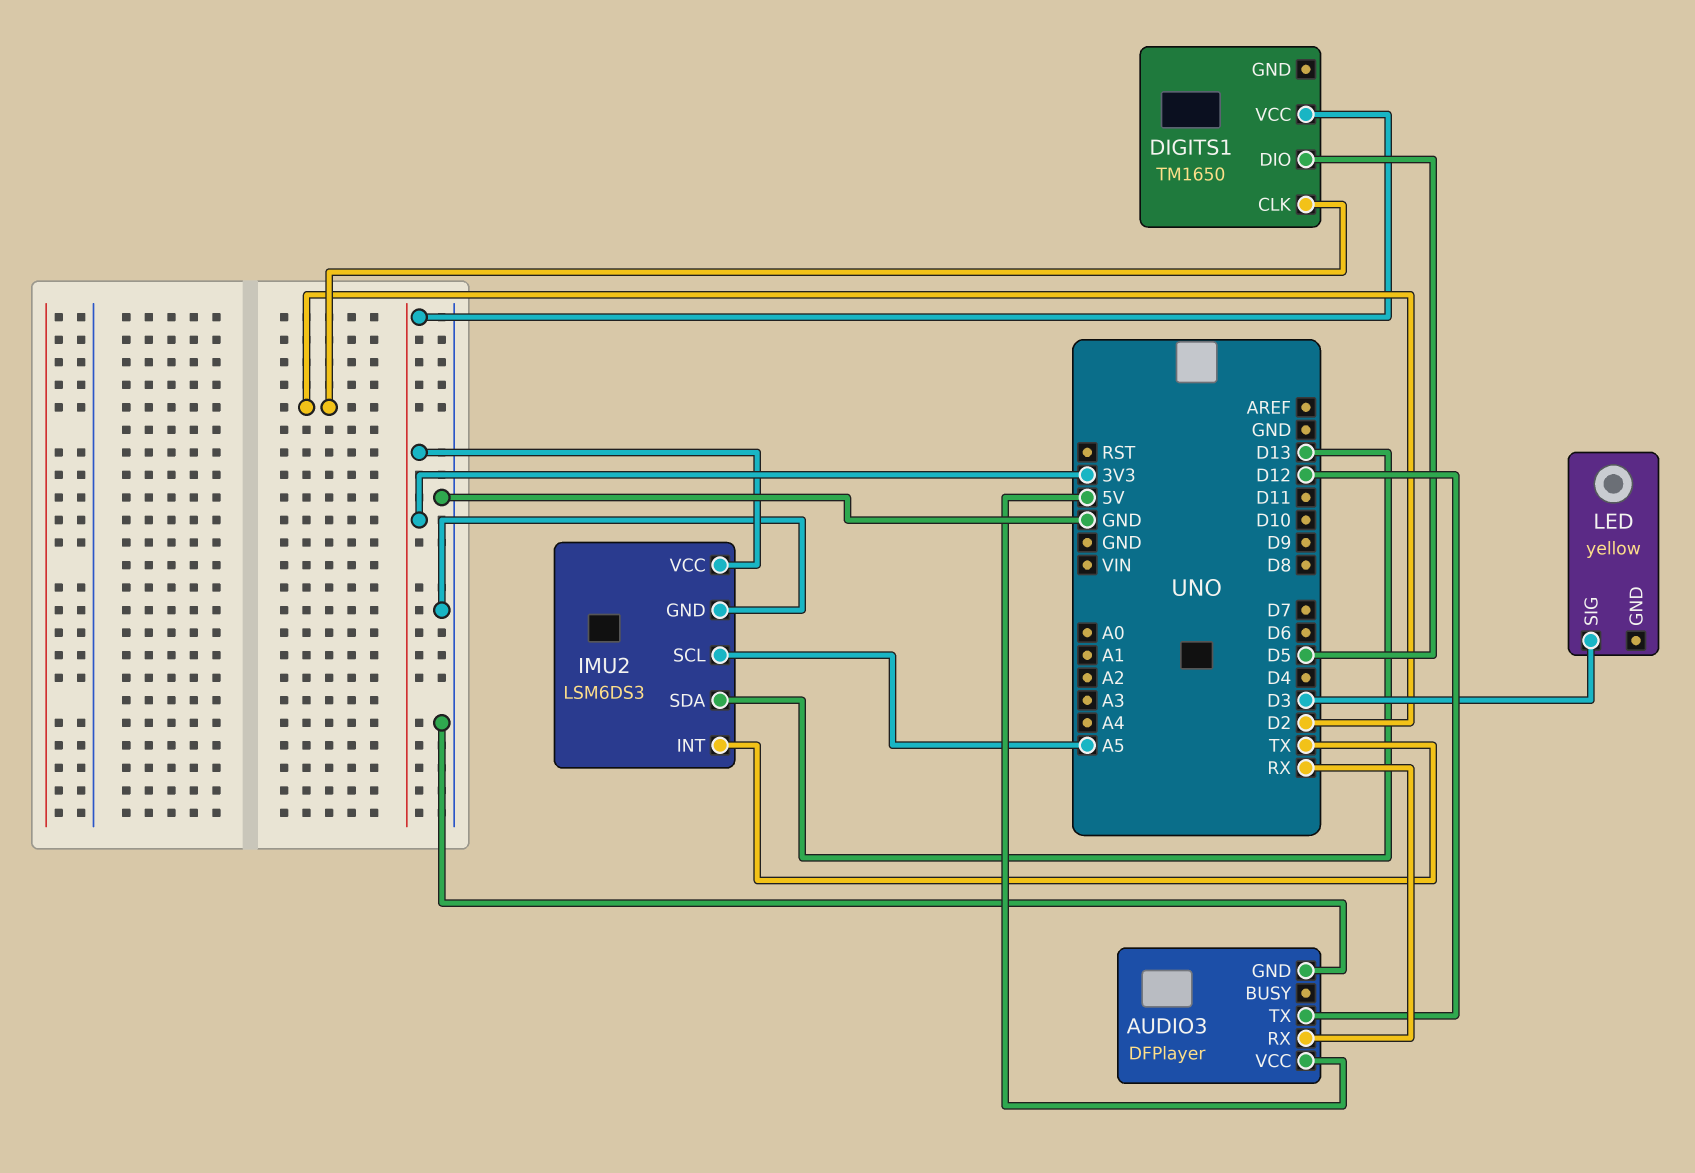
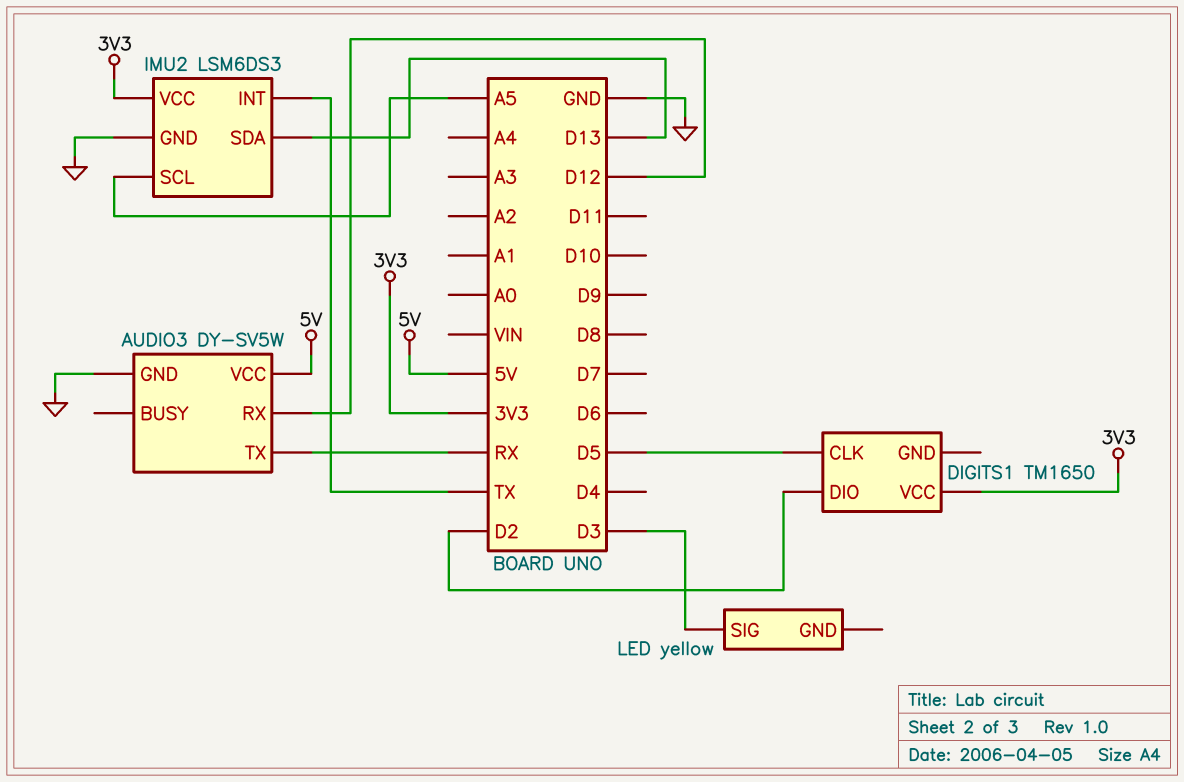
AUDIO3: DFPlayer -> DY-SV5W
AUDIO3 pin RX: RX -> D12
AUDIO3 pin TX: D12 -> RX
DIGITS1 pin CLK: D2 -> D5
DIGITS1 pin DIO: D5 -> D2

